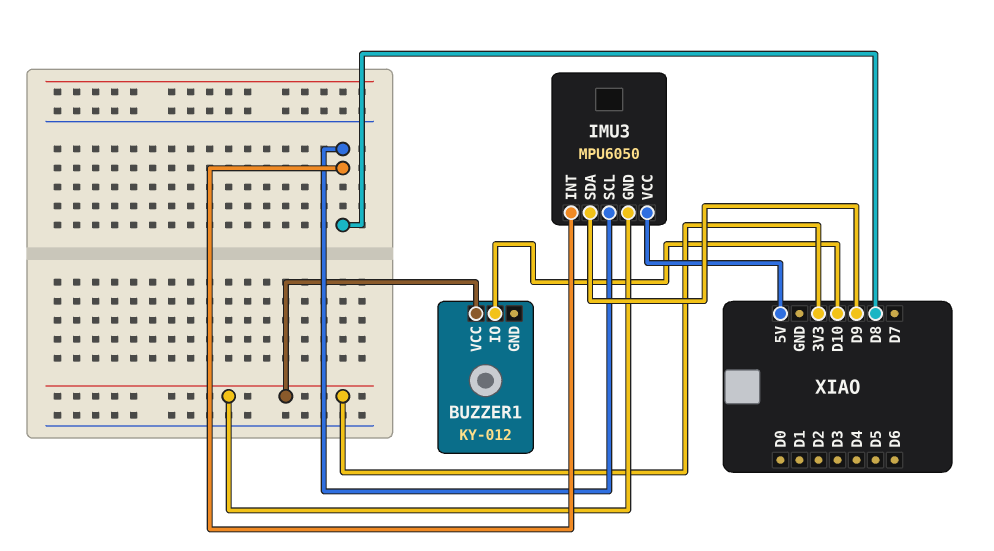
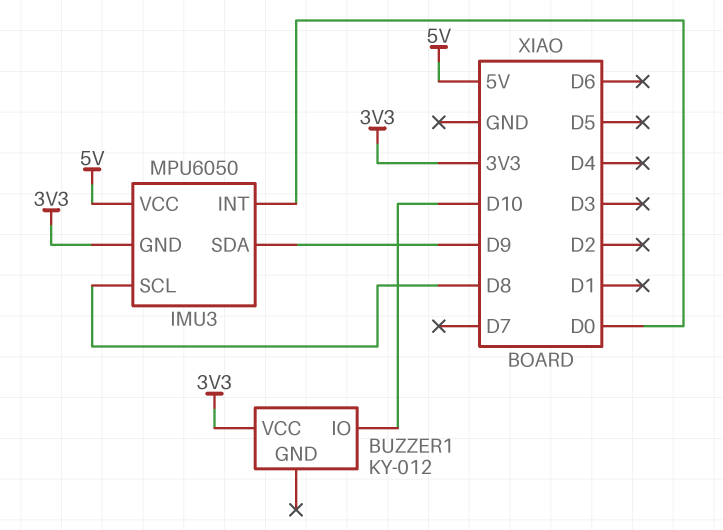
IMU3 pin INT: D8 -> D0

